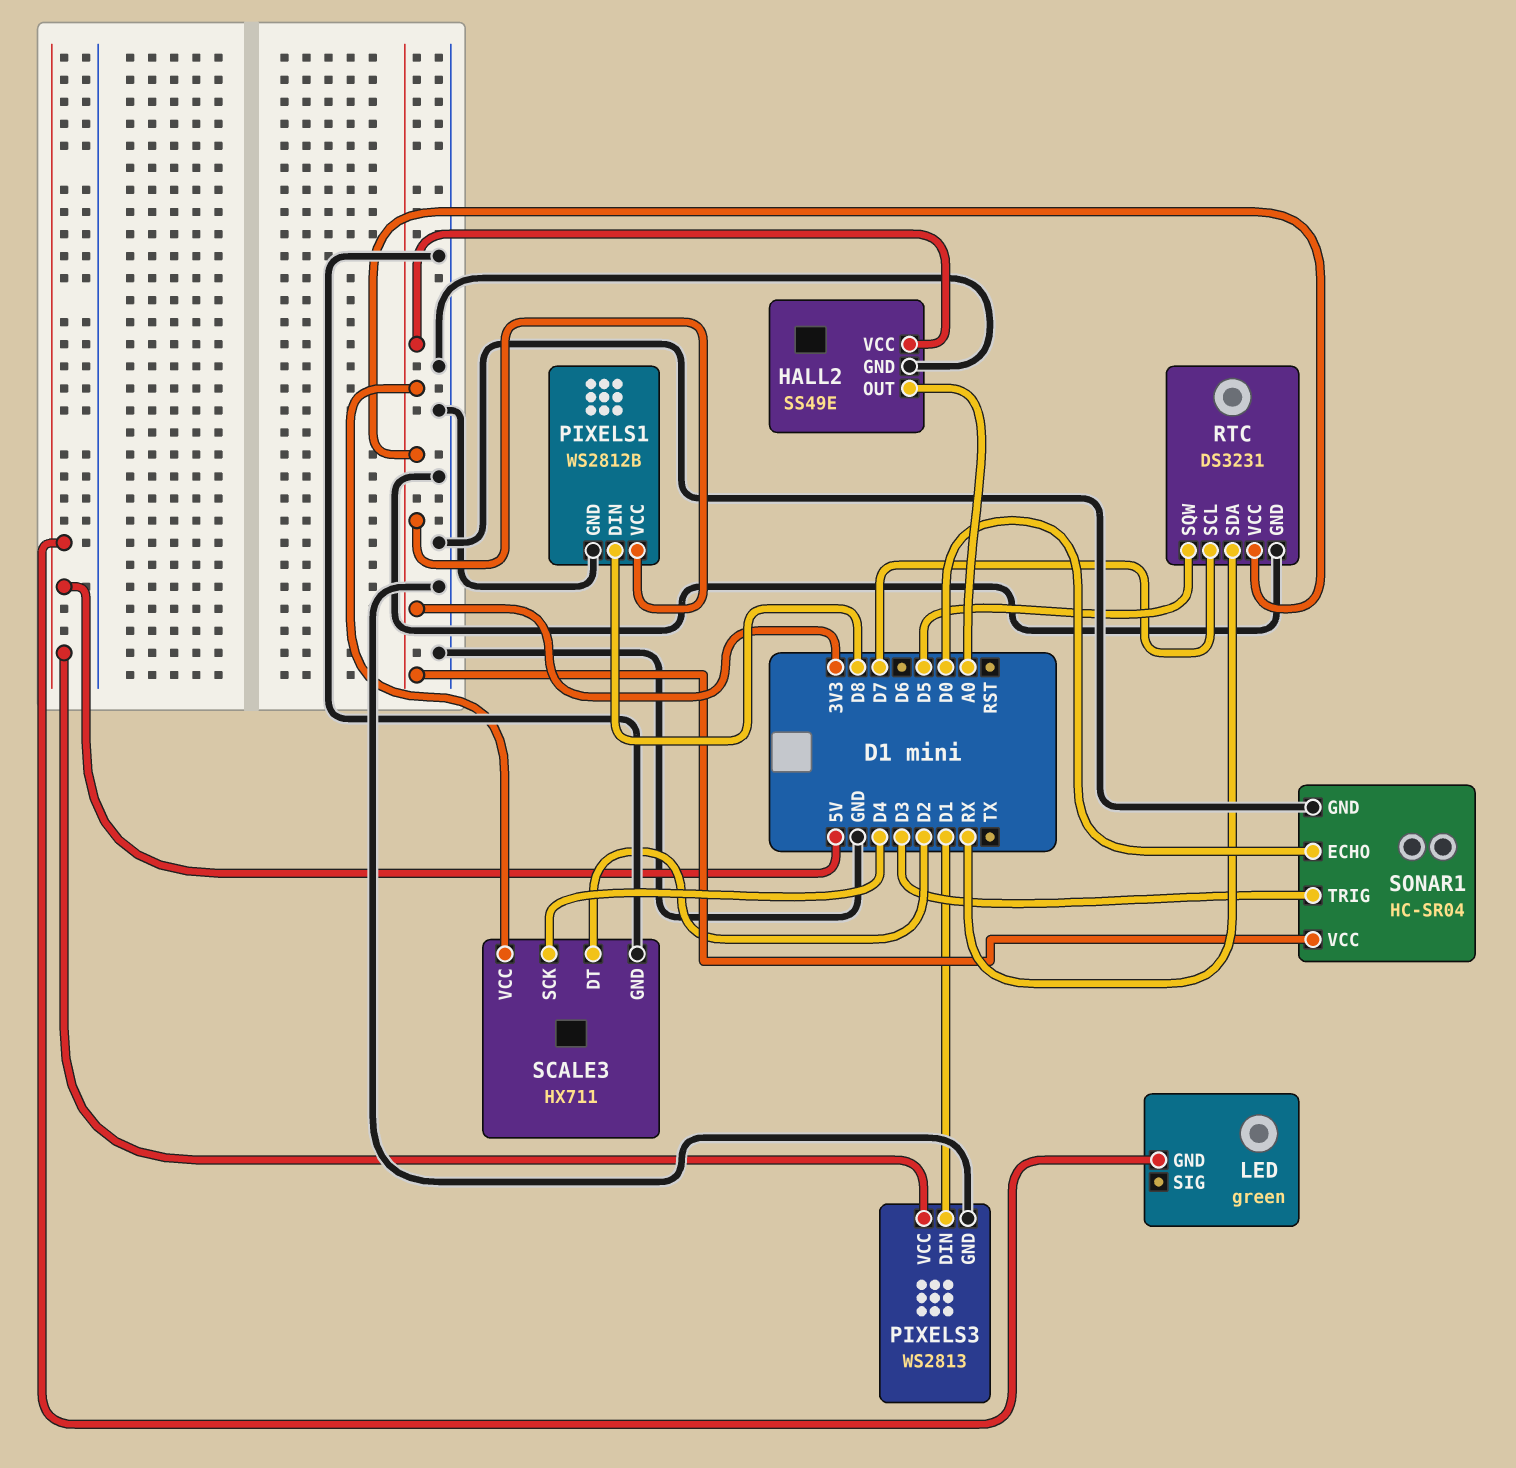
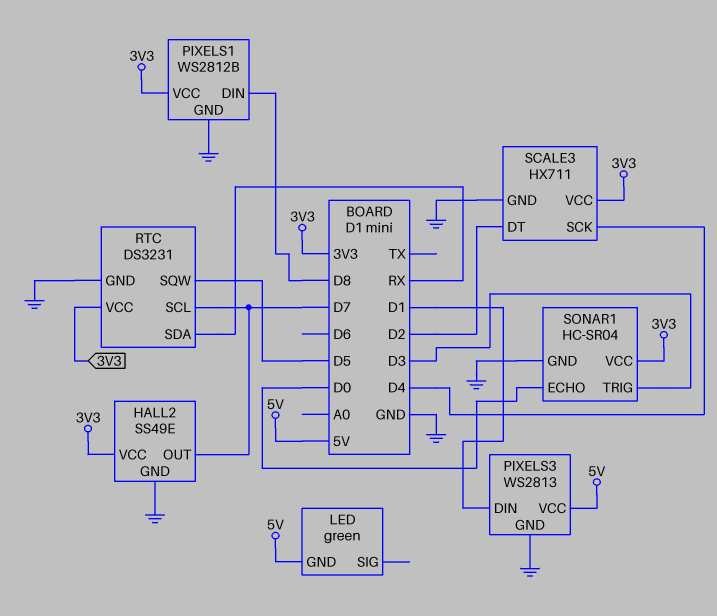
HALL2 pin OUT: A0 -> D7

